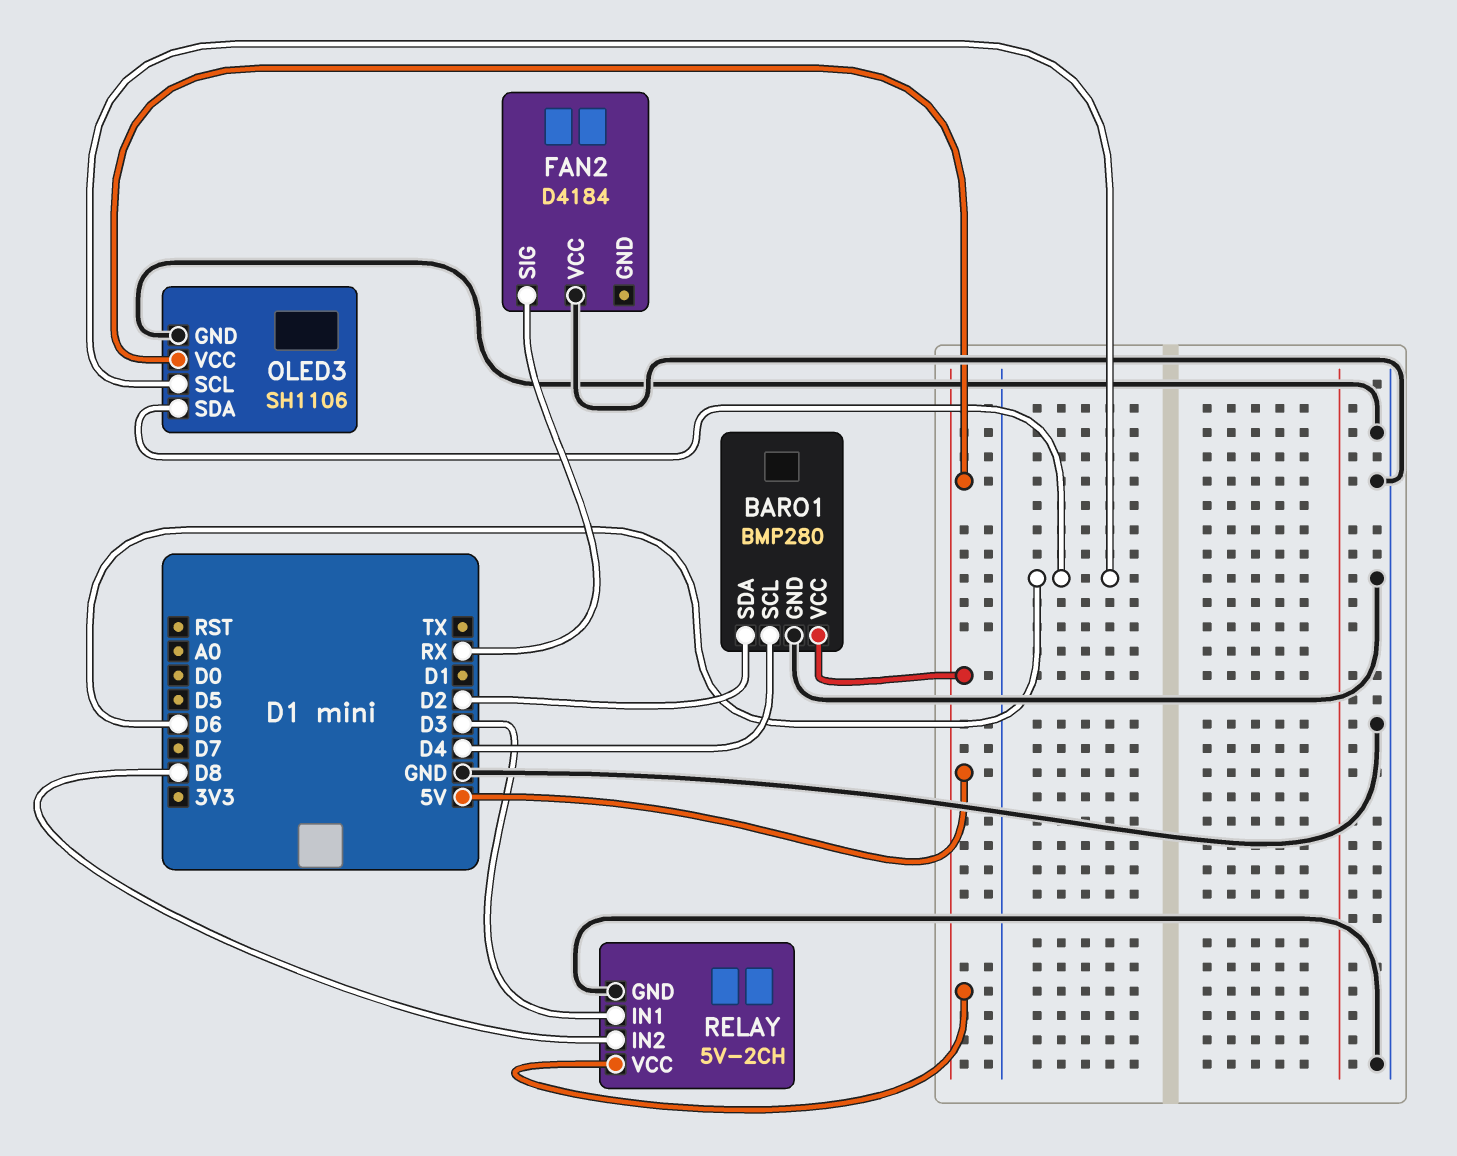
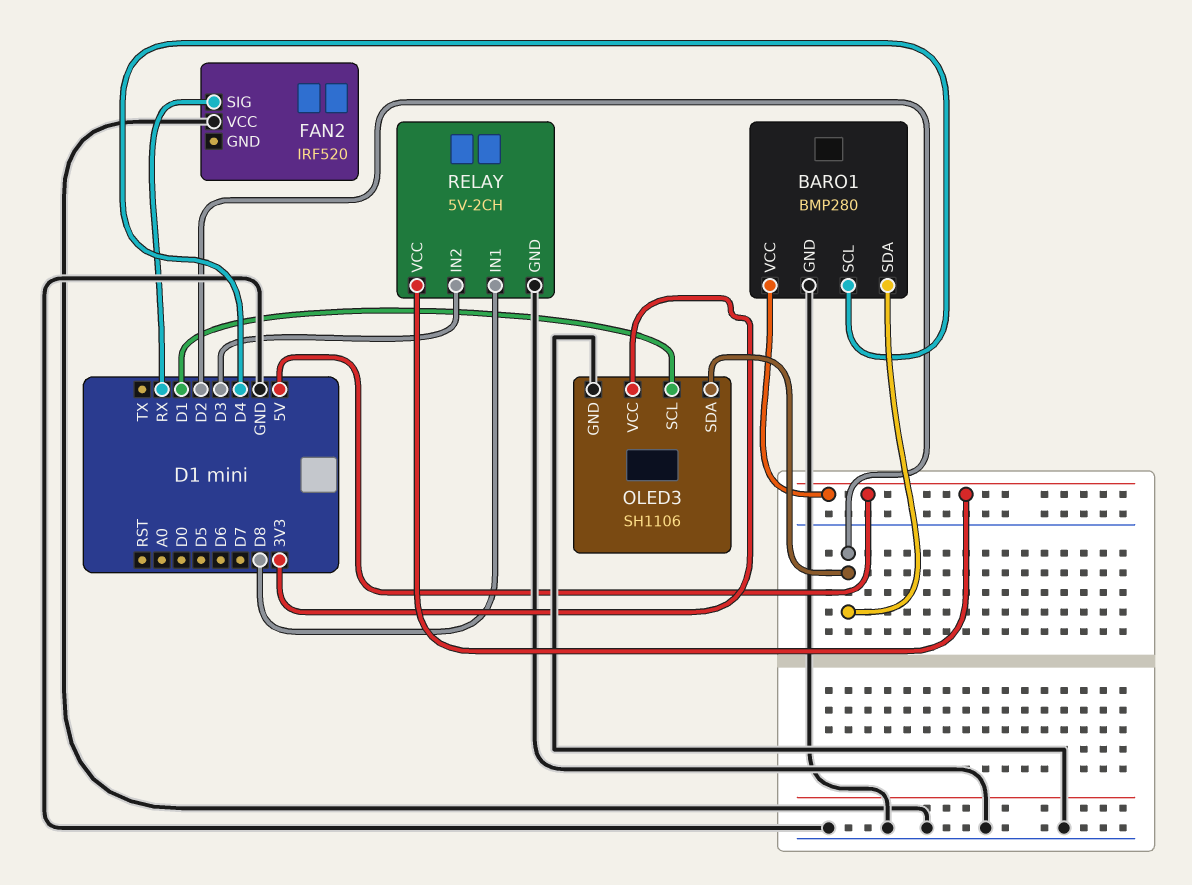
FAN2: D4184 -> IRF520
OLED3 pin SCL: D6 -> D1
OLED3 pin SDA: D6 -> D2
OLED3 pin VCC: 5V -> 3V3
RELAY pin IN1: D3 -> D8
RELAY pin IN2: D8 -> D3

